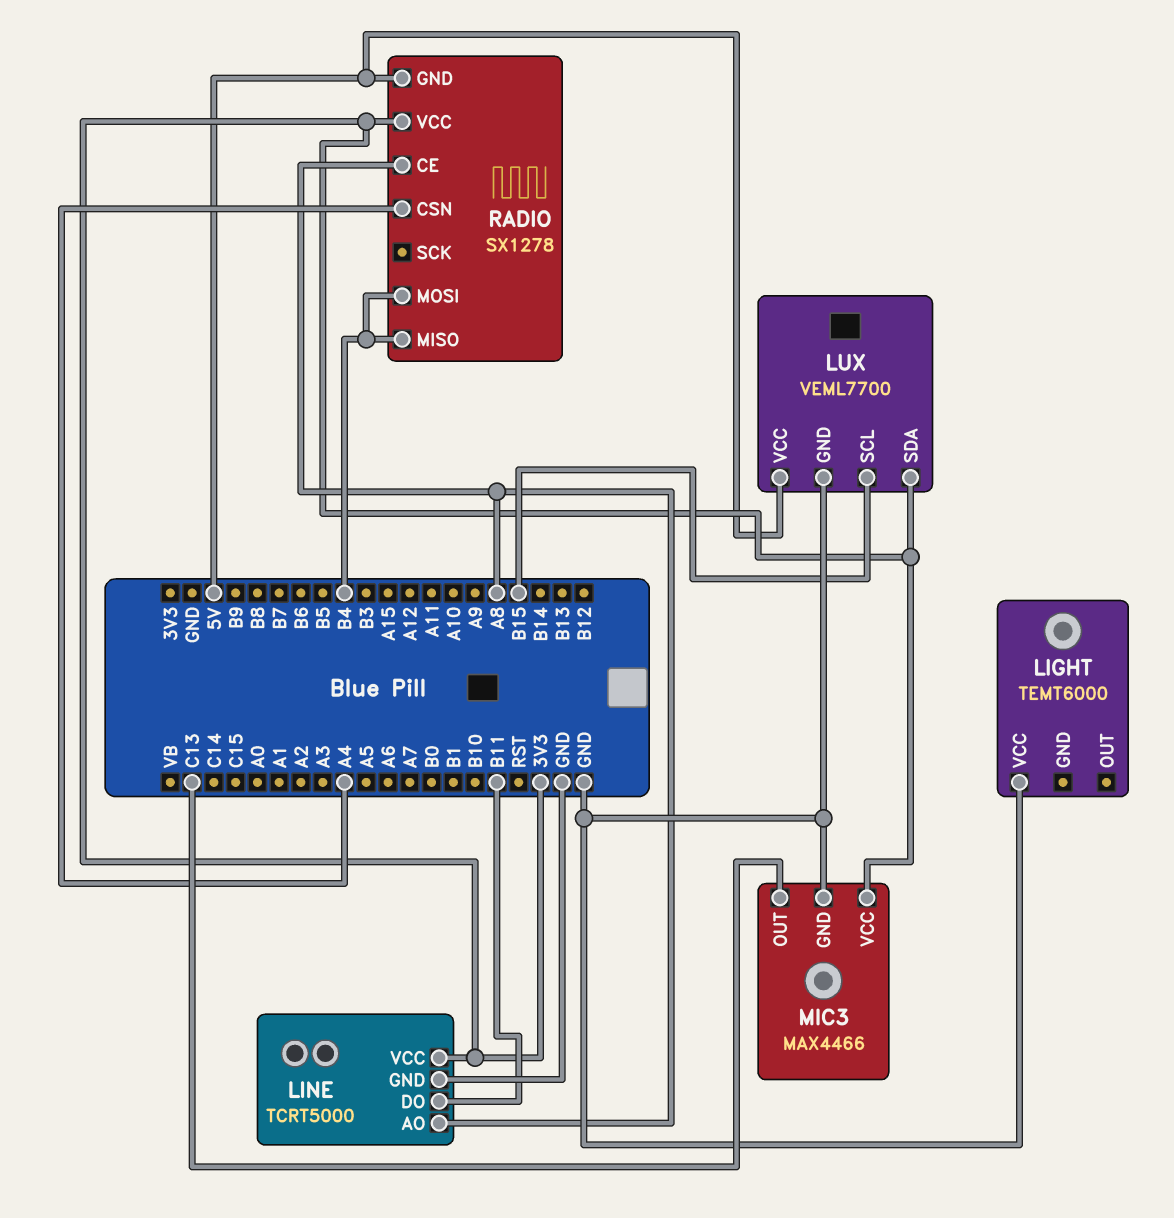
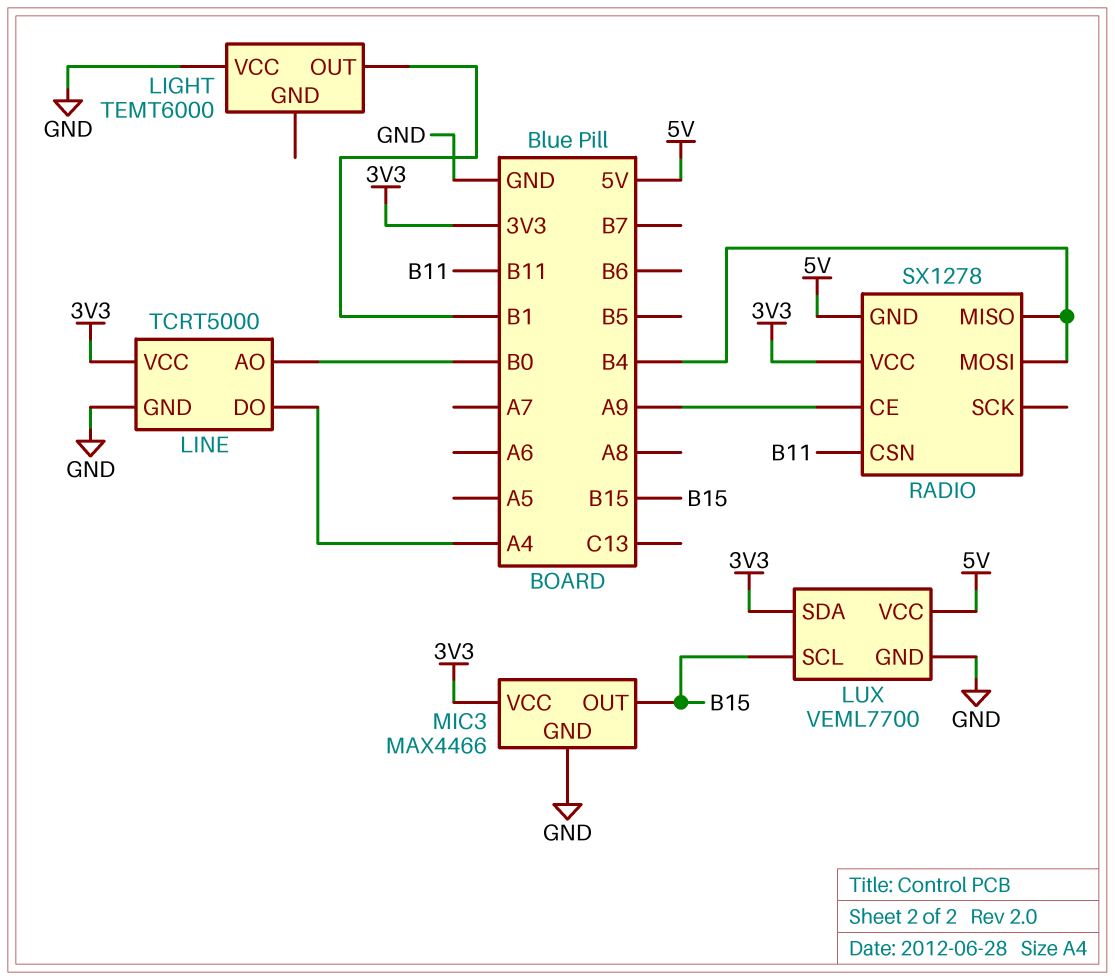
LIGHT pin OUT: none -> B1
LINE pin AO: A8 -> B0
LINE pin DO: B11 -> A4
MIC3 pin OUT: C13 -> B15
RADIO pin CE: A8 -> A9
RADIO pin CSN: A4 -> B11

